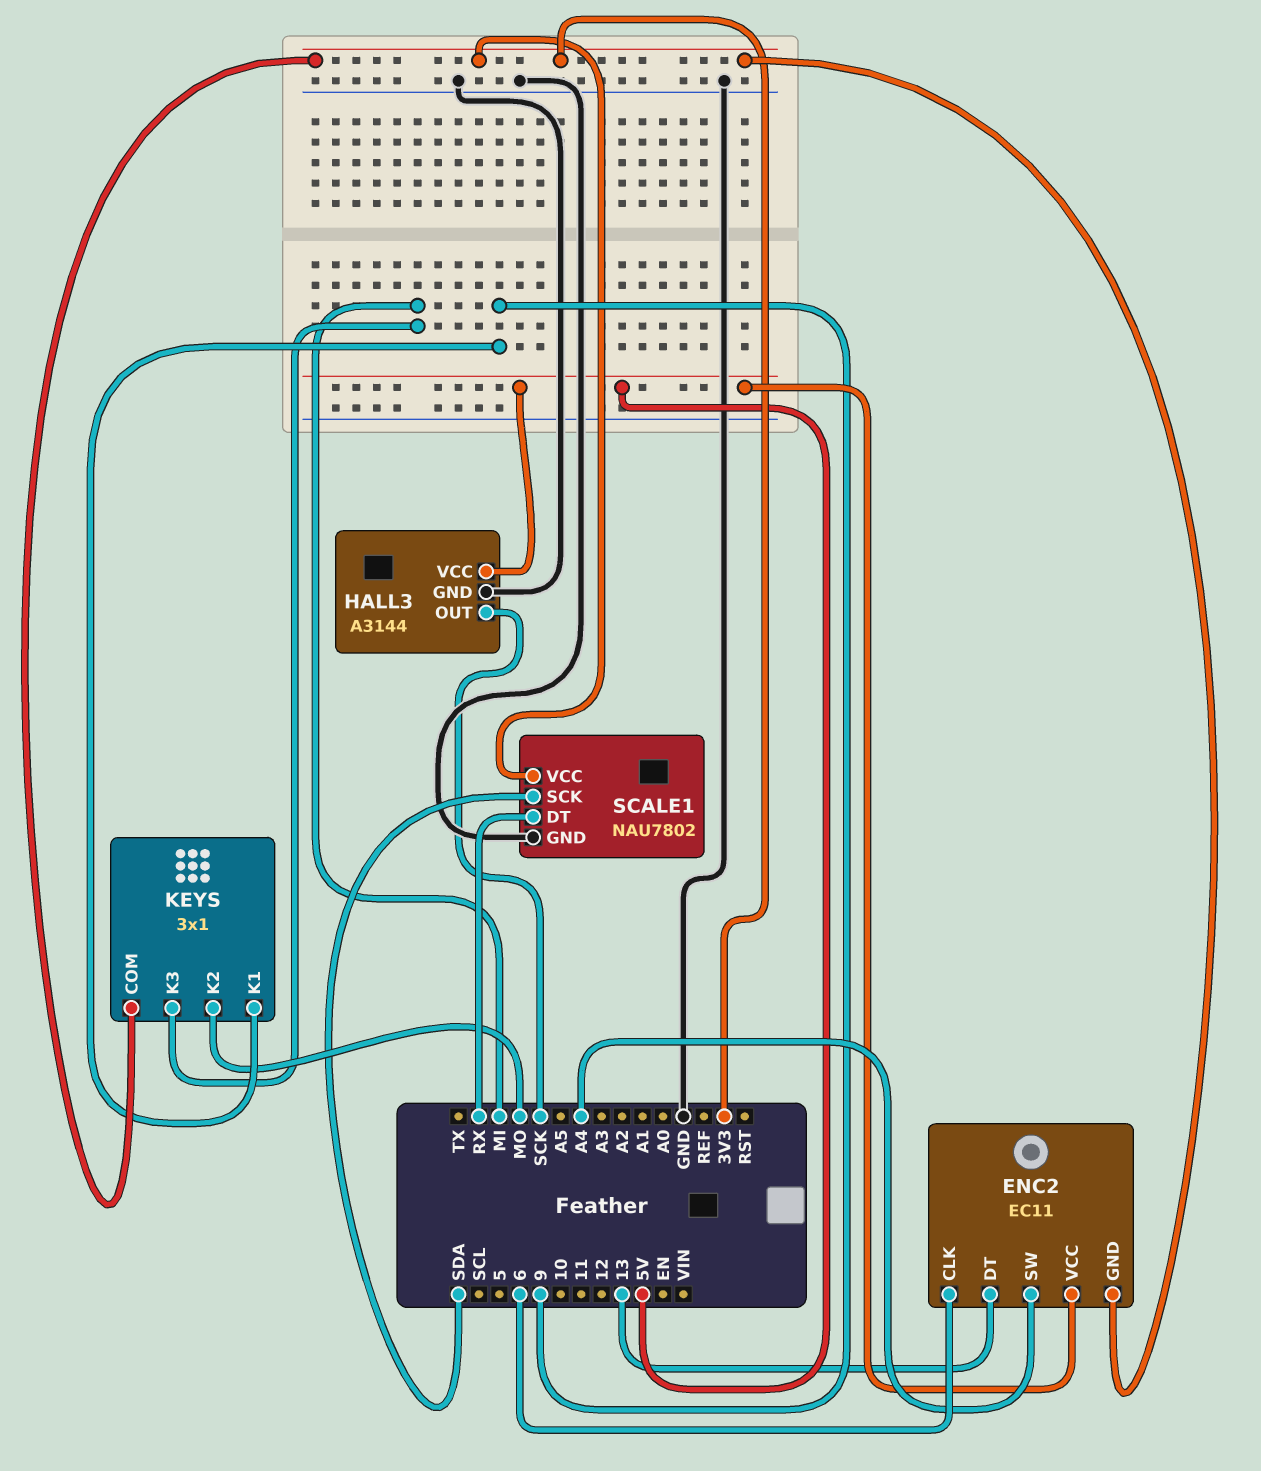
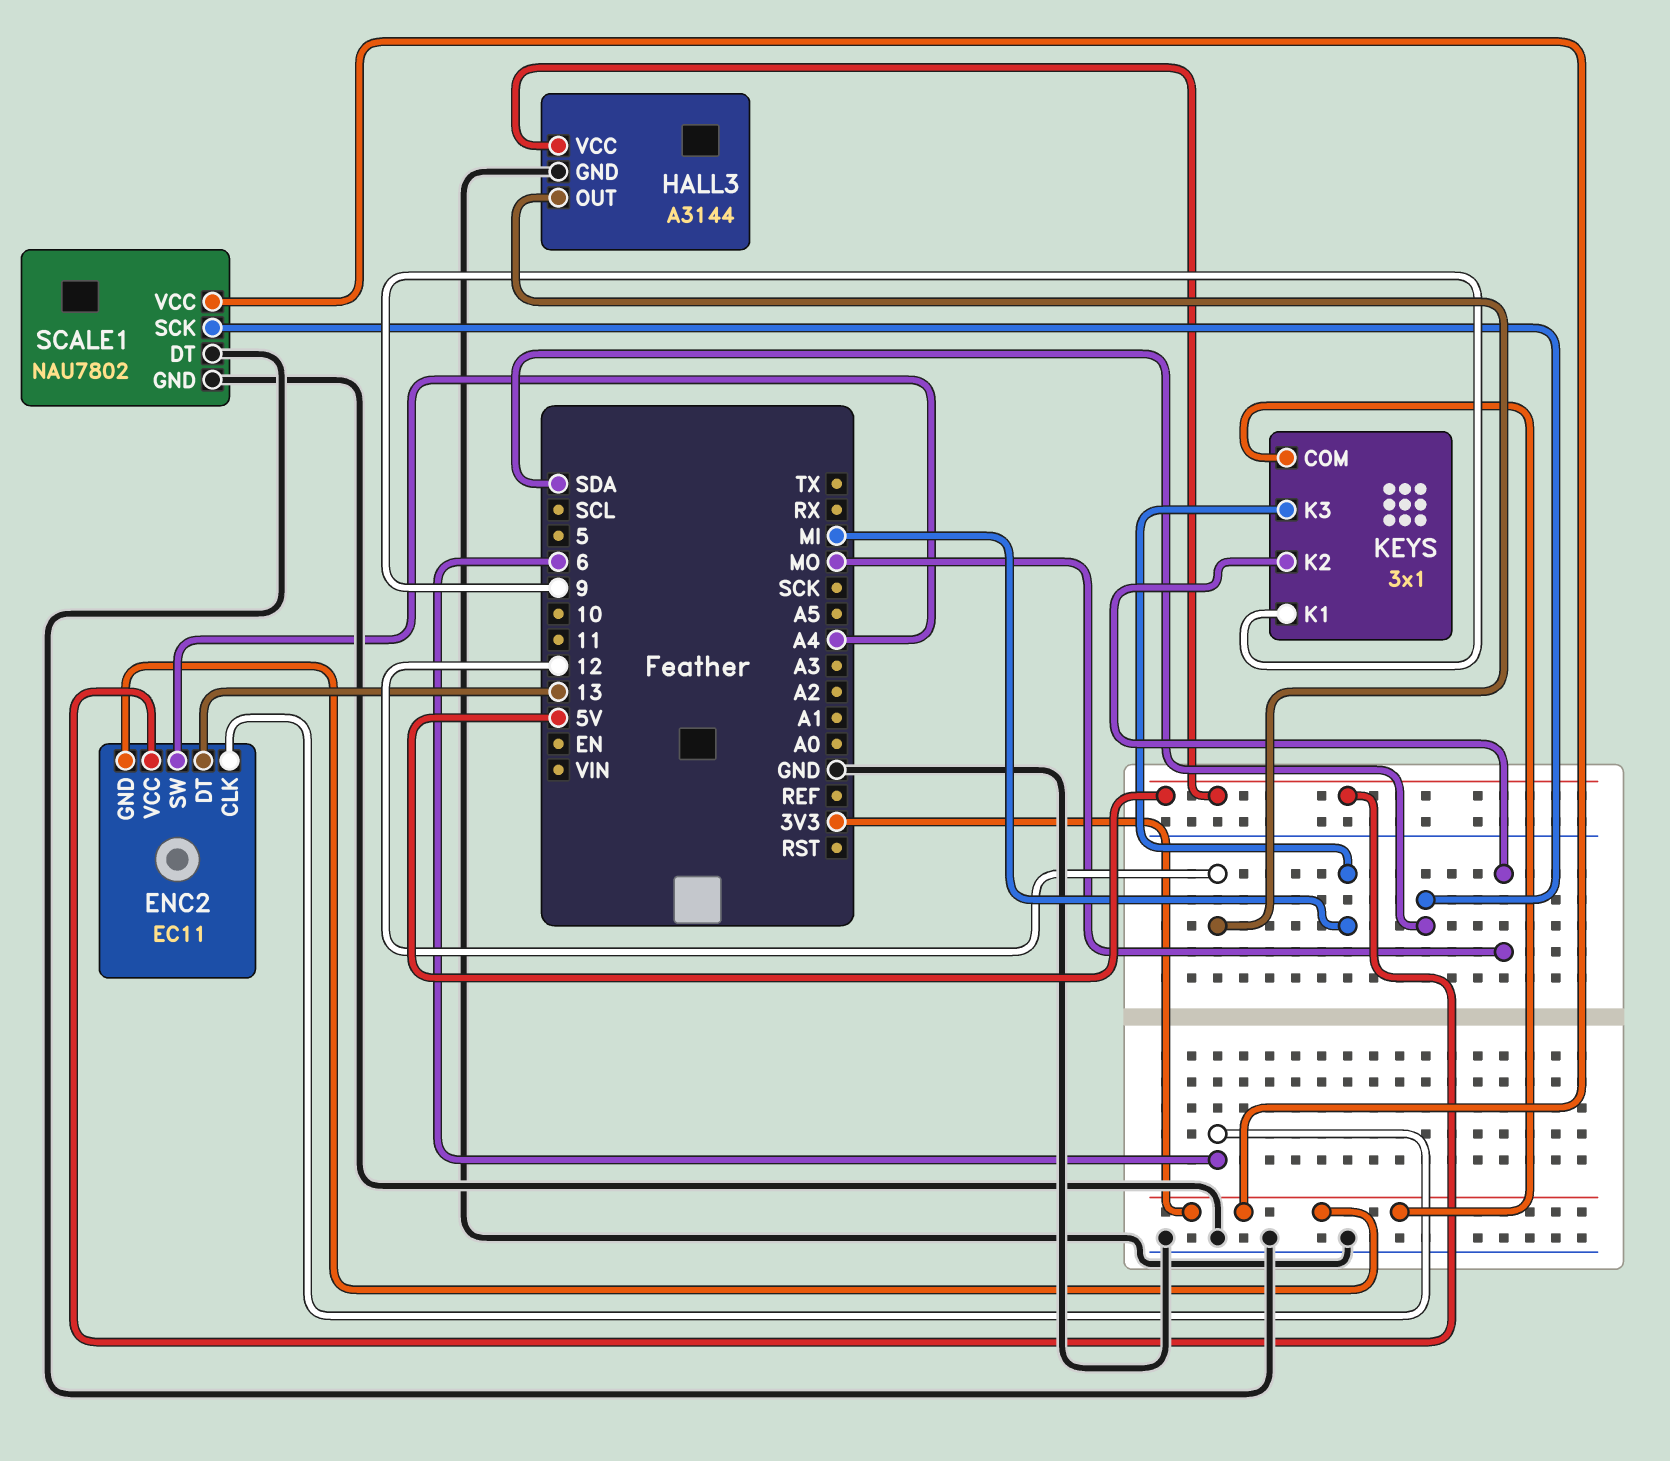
HALL3 pin OUT: SCK -> 12
SCALE1 pin DT: RX -> GND

